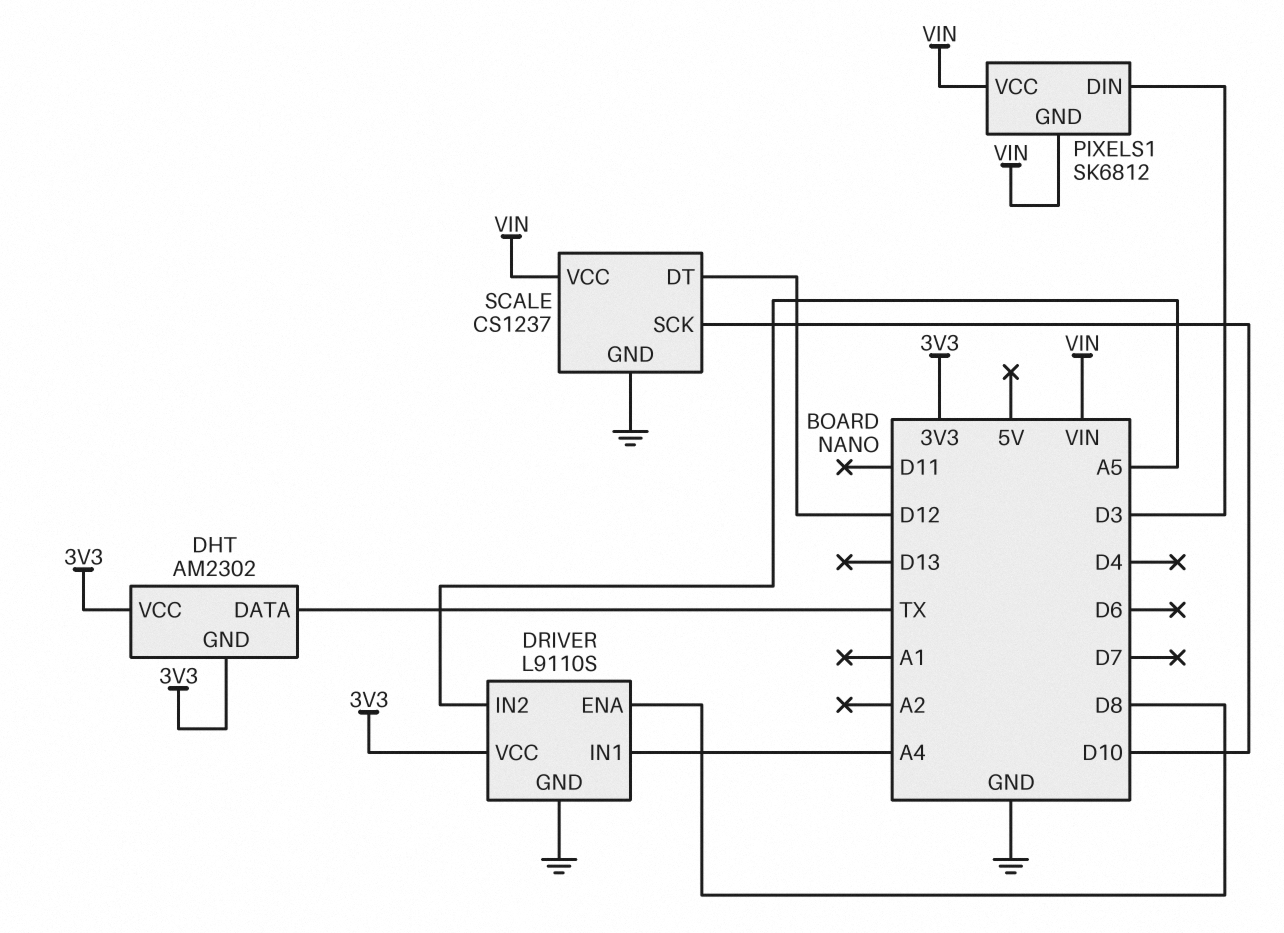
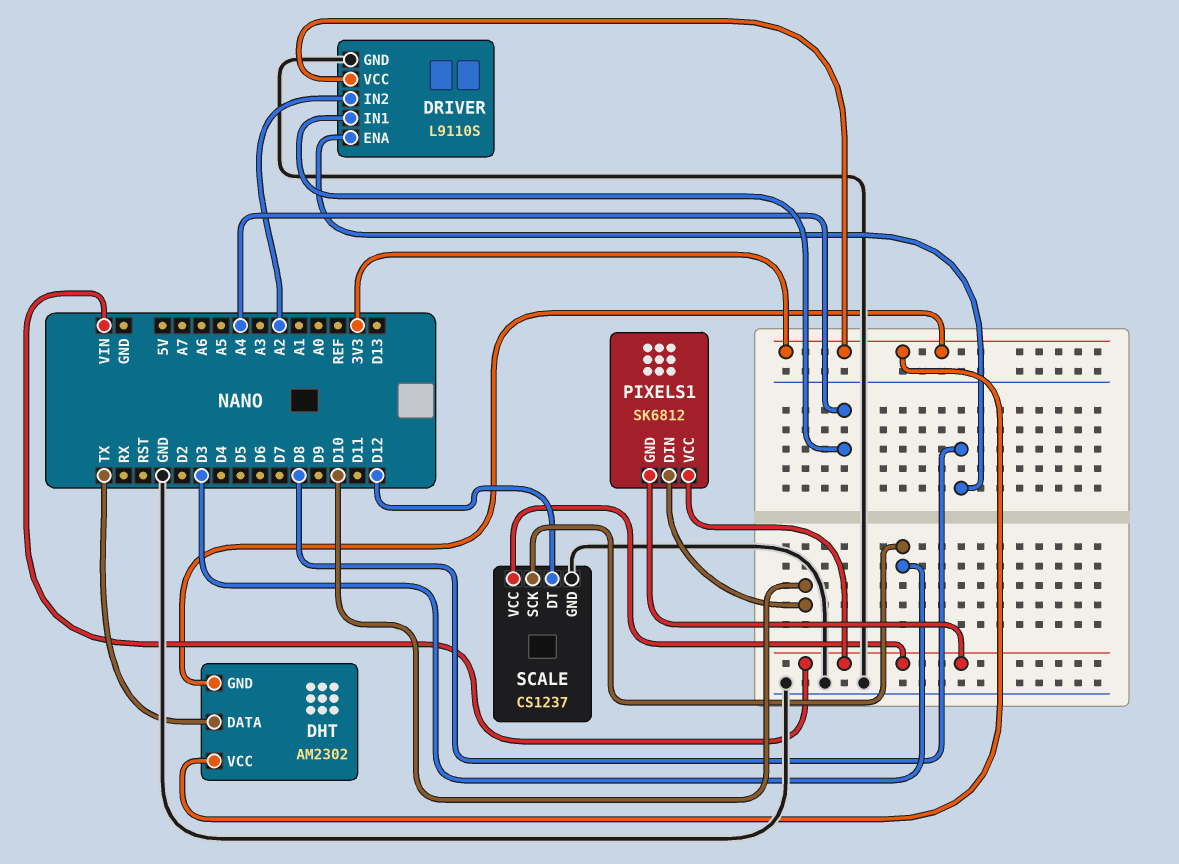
DRIVER pin IN2: A5 -> A2
PIXELS1 pin DIN: D3 -> D10
SCALE pin SCK: D10 -> D3

